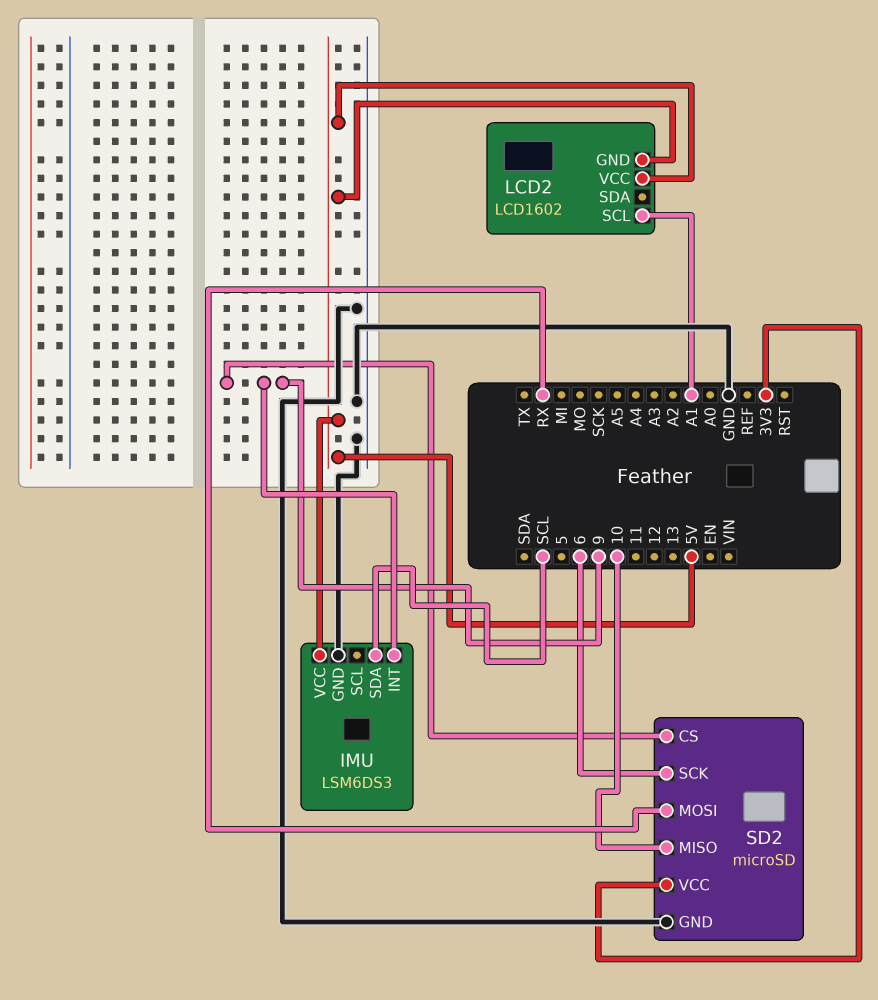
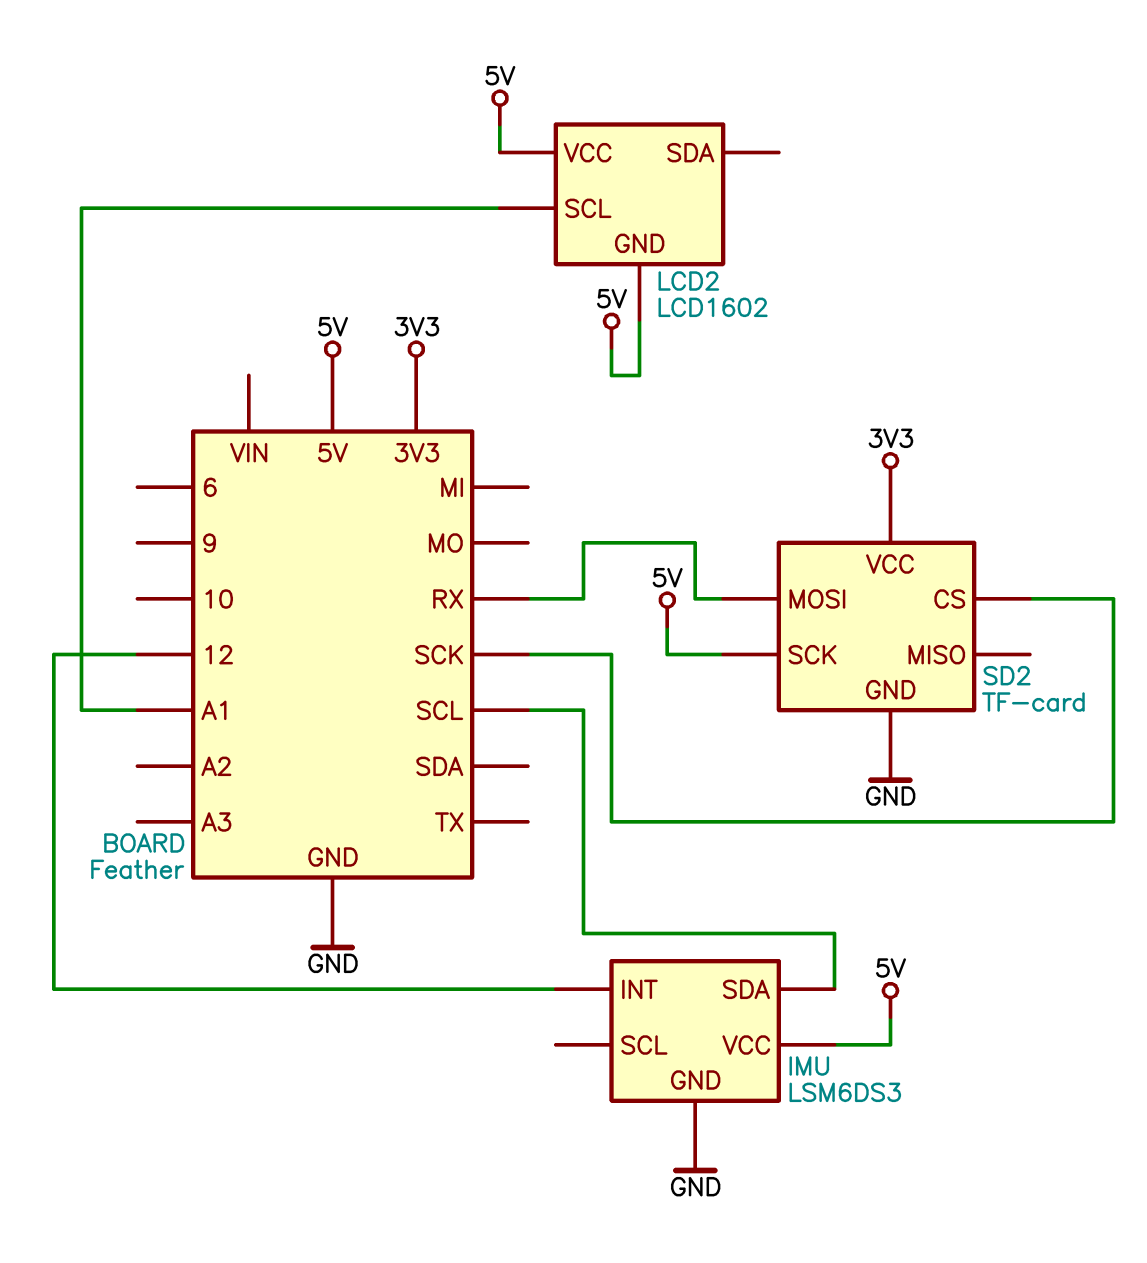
IMU pin INT: 9 -> 12
SD2: microSD -> TF-card
SD2 pin CS: 9 -> SCK
SD2 pin MISO: 10 -> none
SD2 pin SCK: 6 -> 5V

